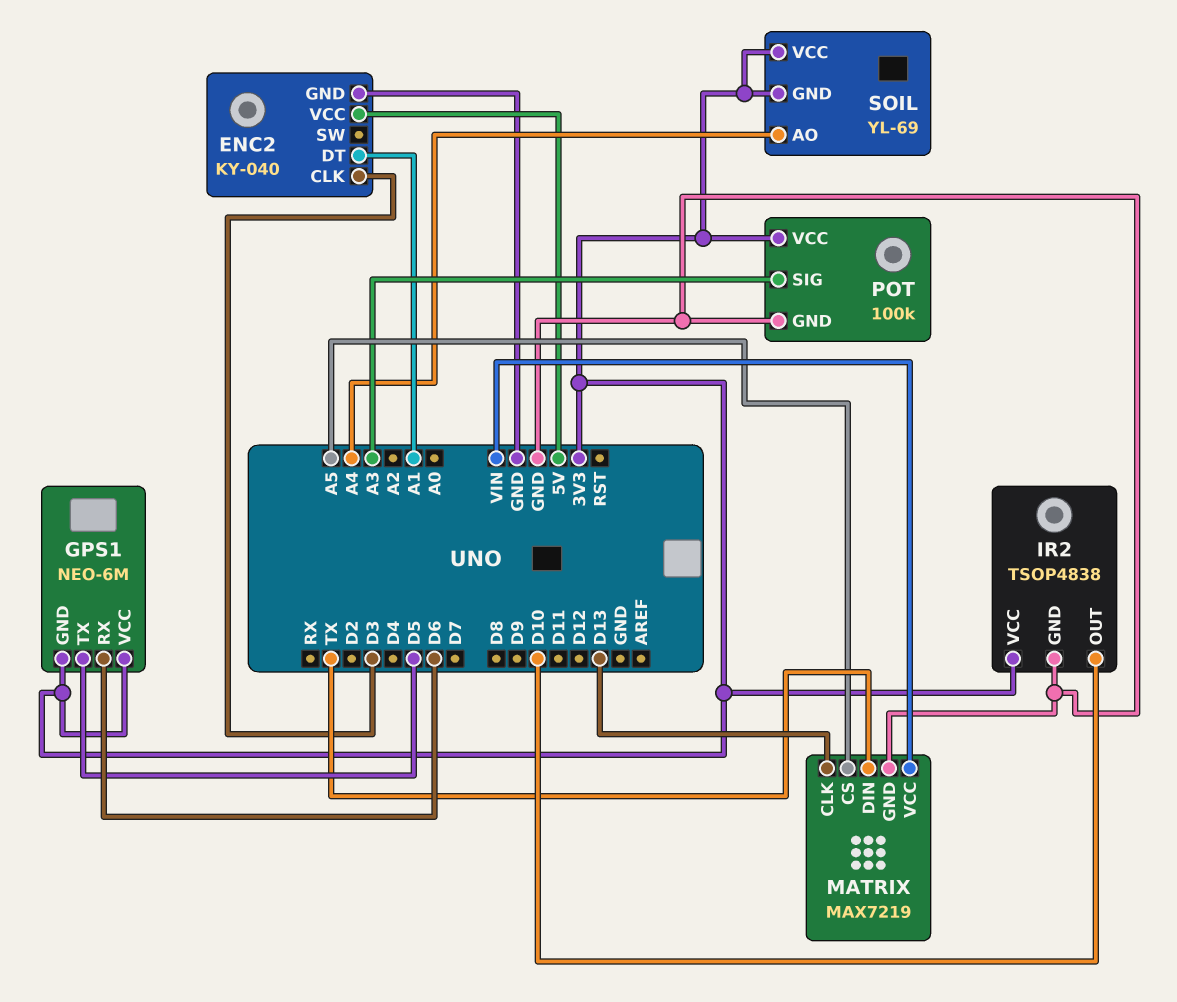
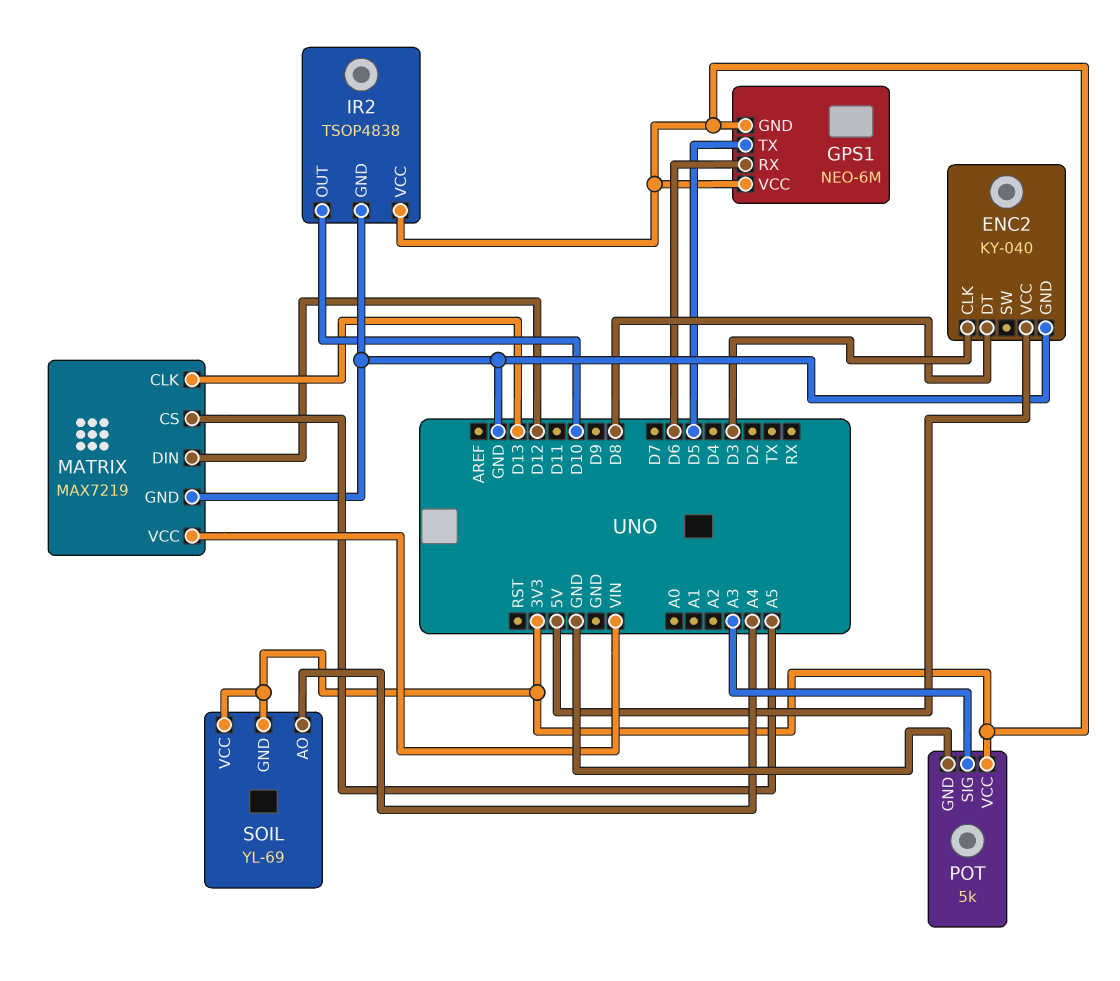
ENC2 pin DT: A1 -> D8
MATRIX pin DIN: TX -> D12
POT: 100k -> 5k

